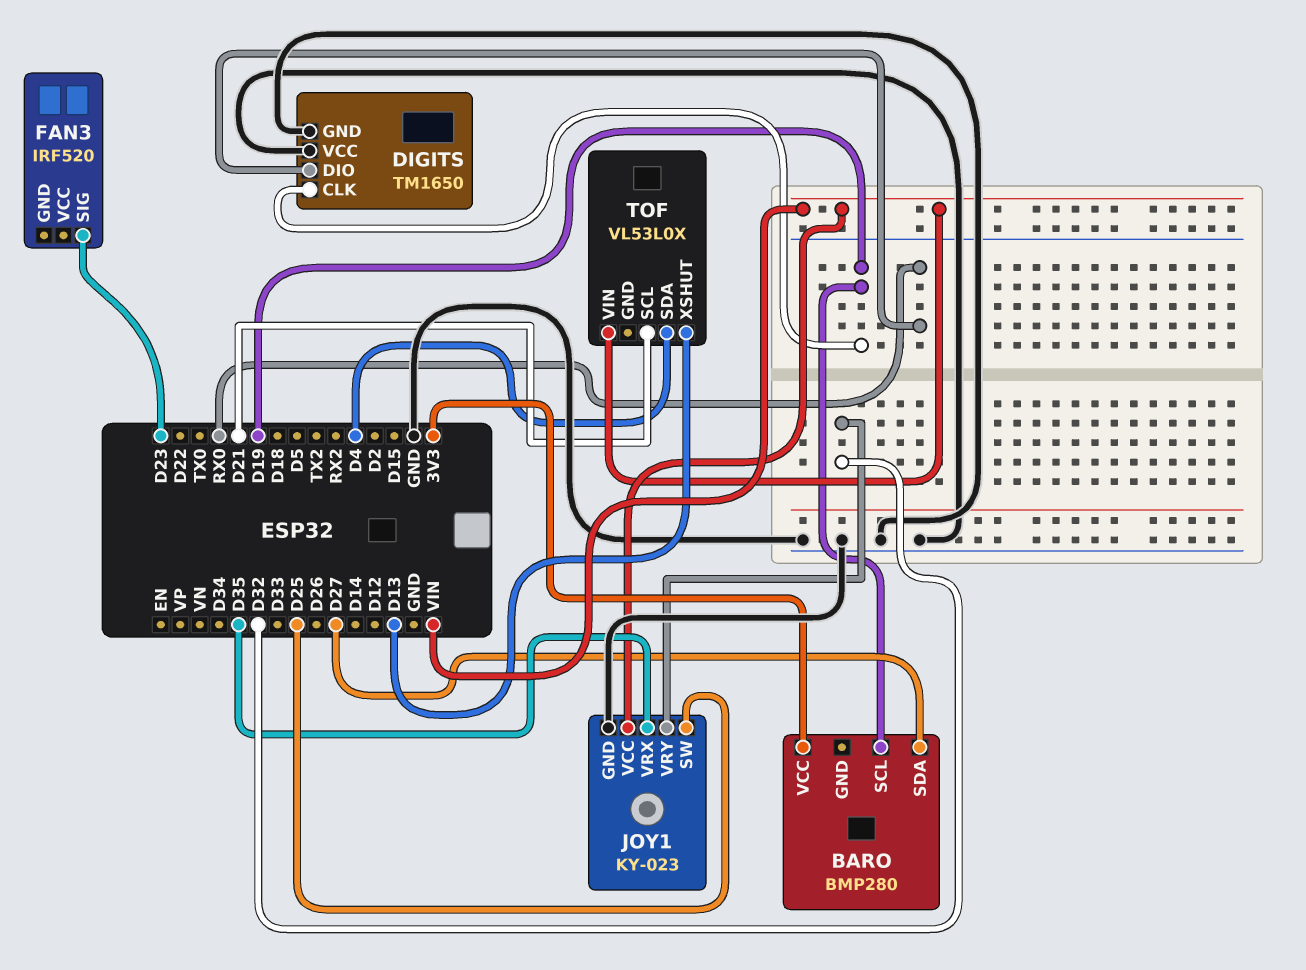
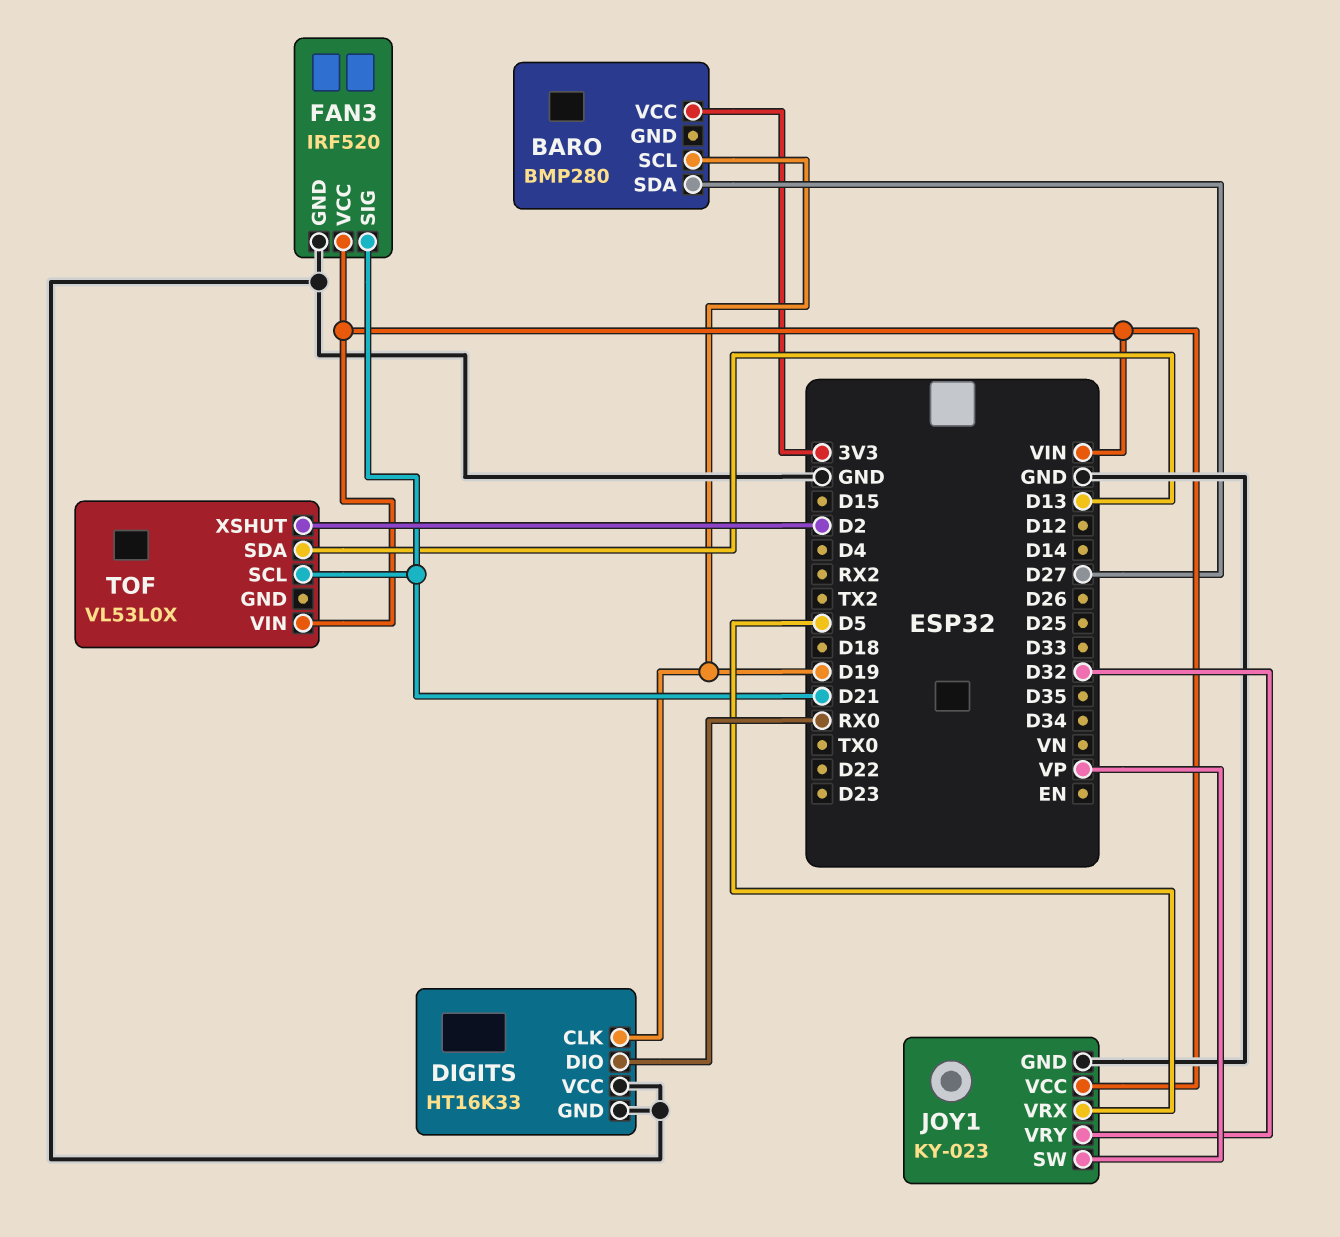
DIGITS: TM1650 -> HT16K33
FAN3 pin GND: none -> GND
FAN3 pin SIG: D23 -> D21
FAN3 pin VCC: none -> VIN
JOY1 pin SW: D25 -> VP
JOY1 pin VRX: D35 -> D5
TOF pin SDA: D4 -> D13
TOF pin XSHUT: D13 -> D2

